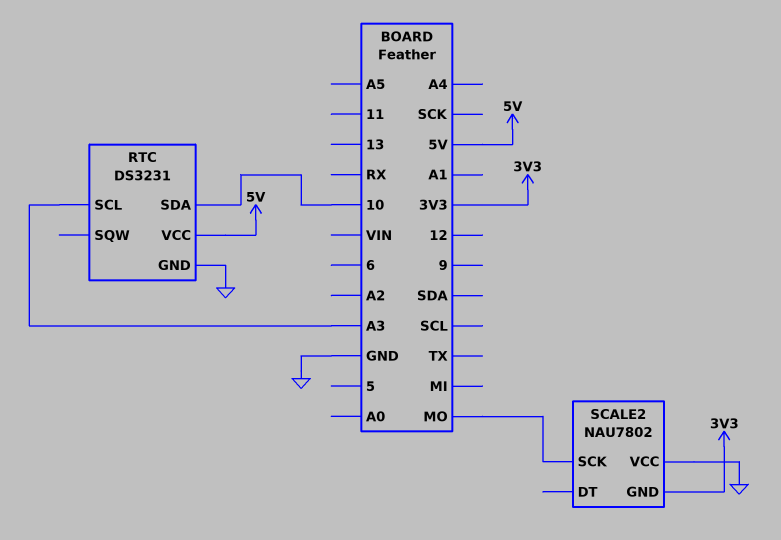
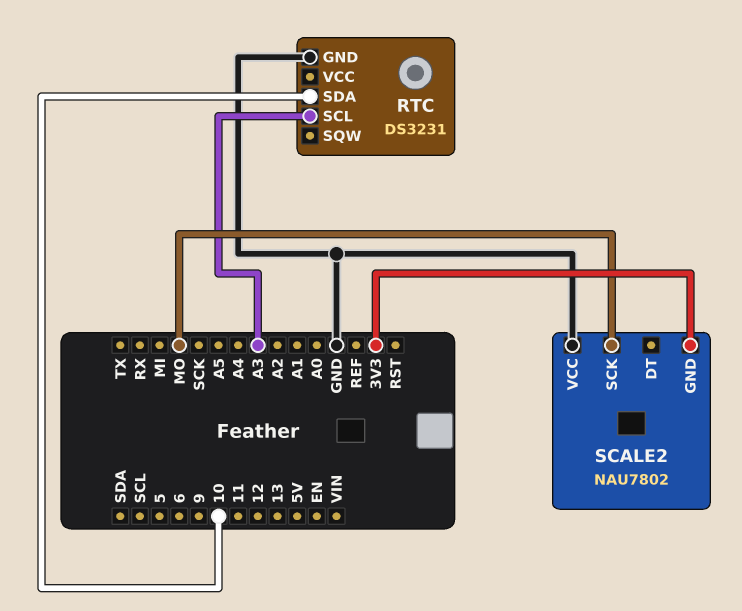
RTC pin VCC: 5V -> none

